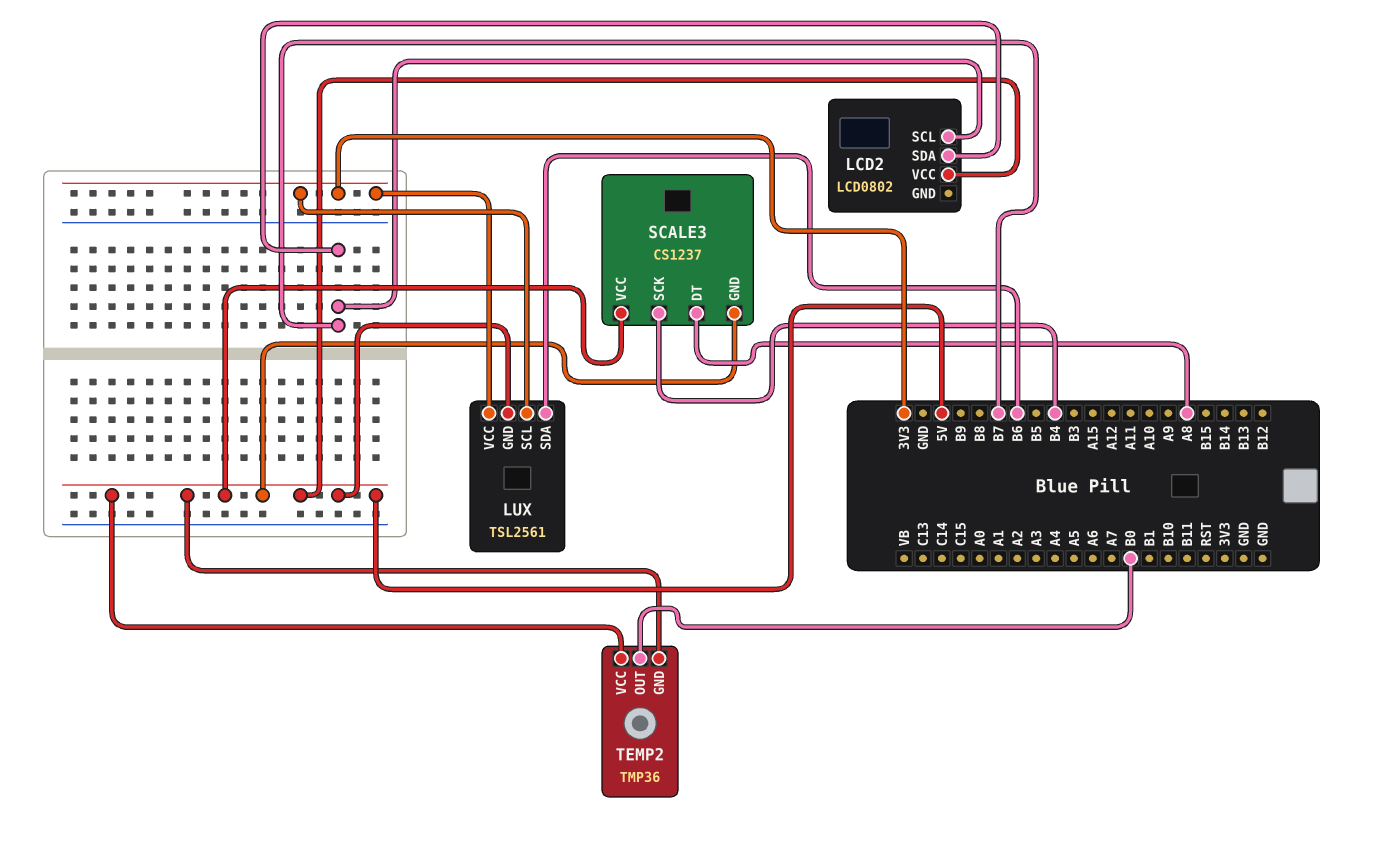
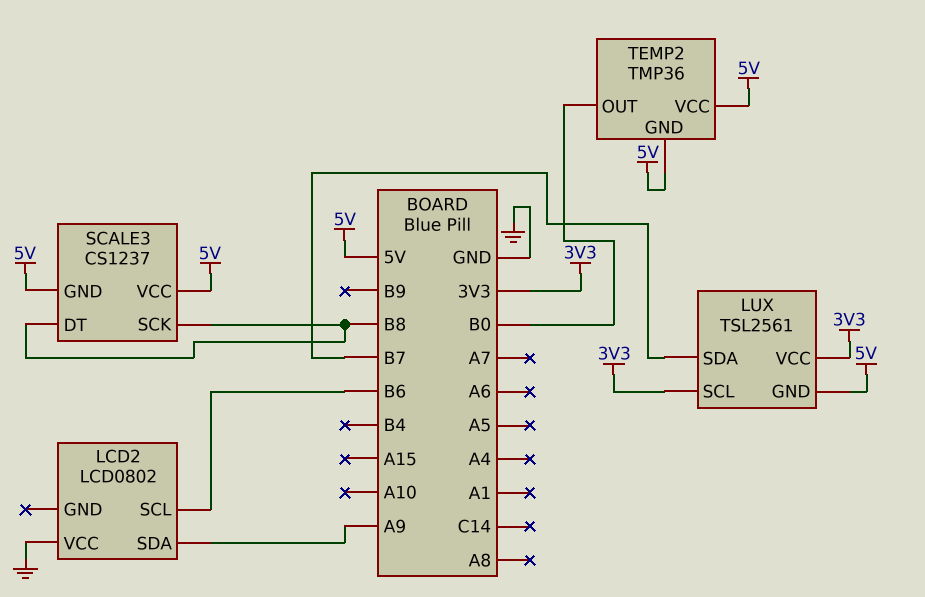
LCD2 pin SCL: B7 -> B6
LCD2 pin SDA: B7 -> A9
LCD2 pin VCC: 5V -> GND
LUX pin SDA: B6 -> B7
SCALE3 pin DT: A8 -> B8
SCALE3 pin SCK: B4 -> B8

